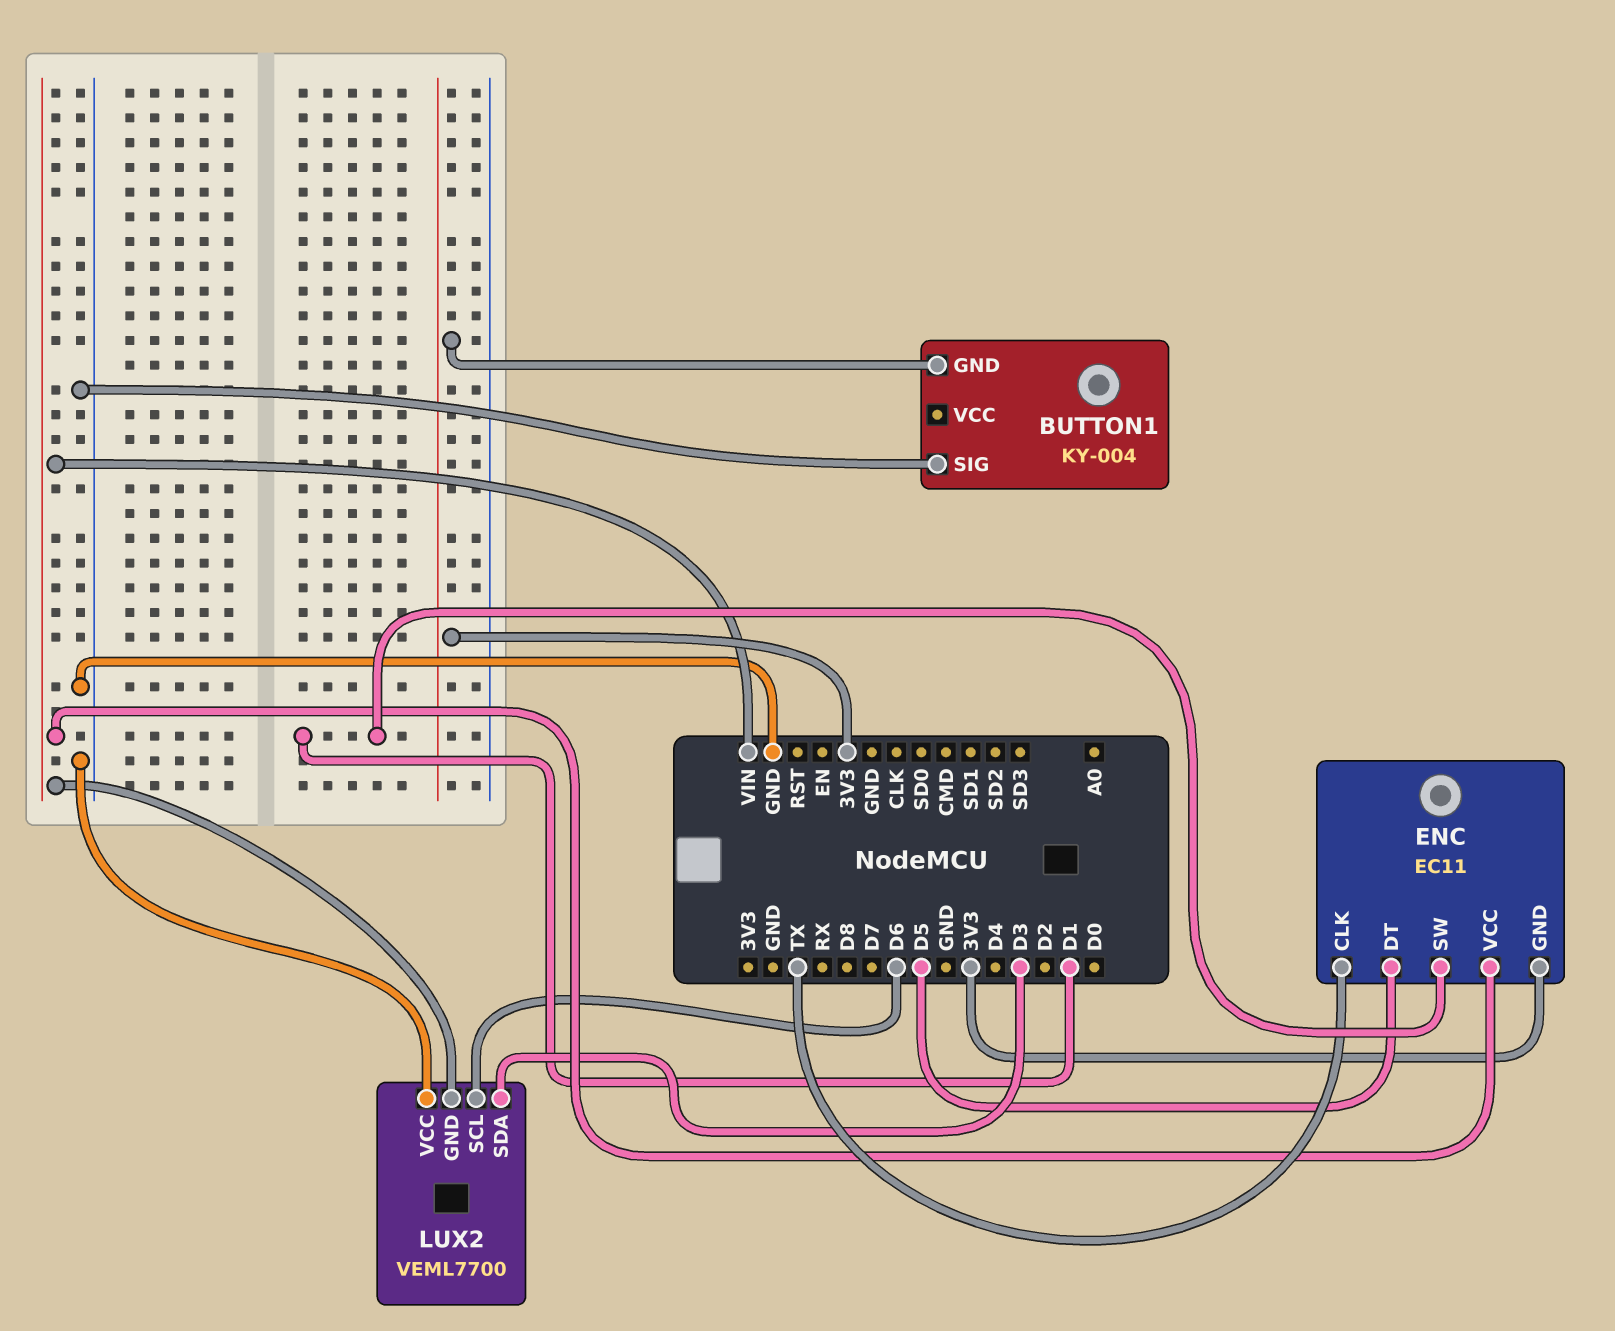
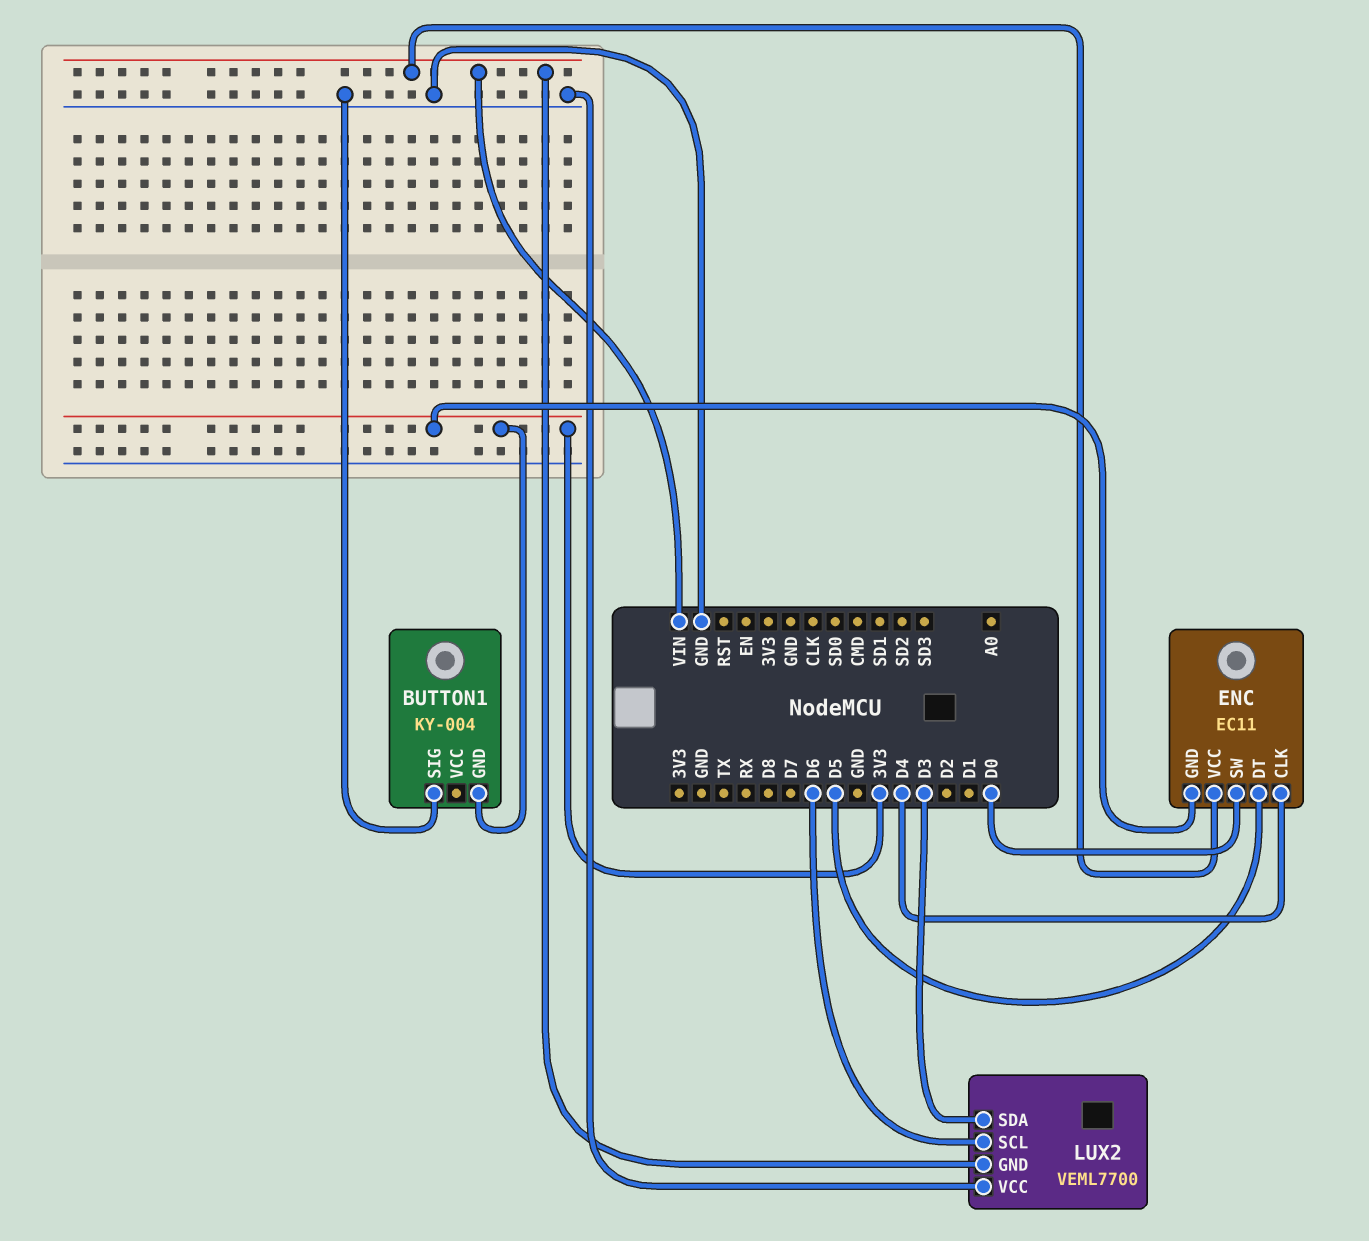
ENC pin CLK: TX -> D4
ENC pin SW: D1 -> D0

